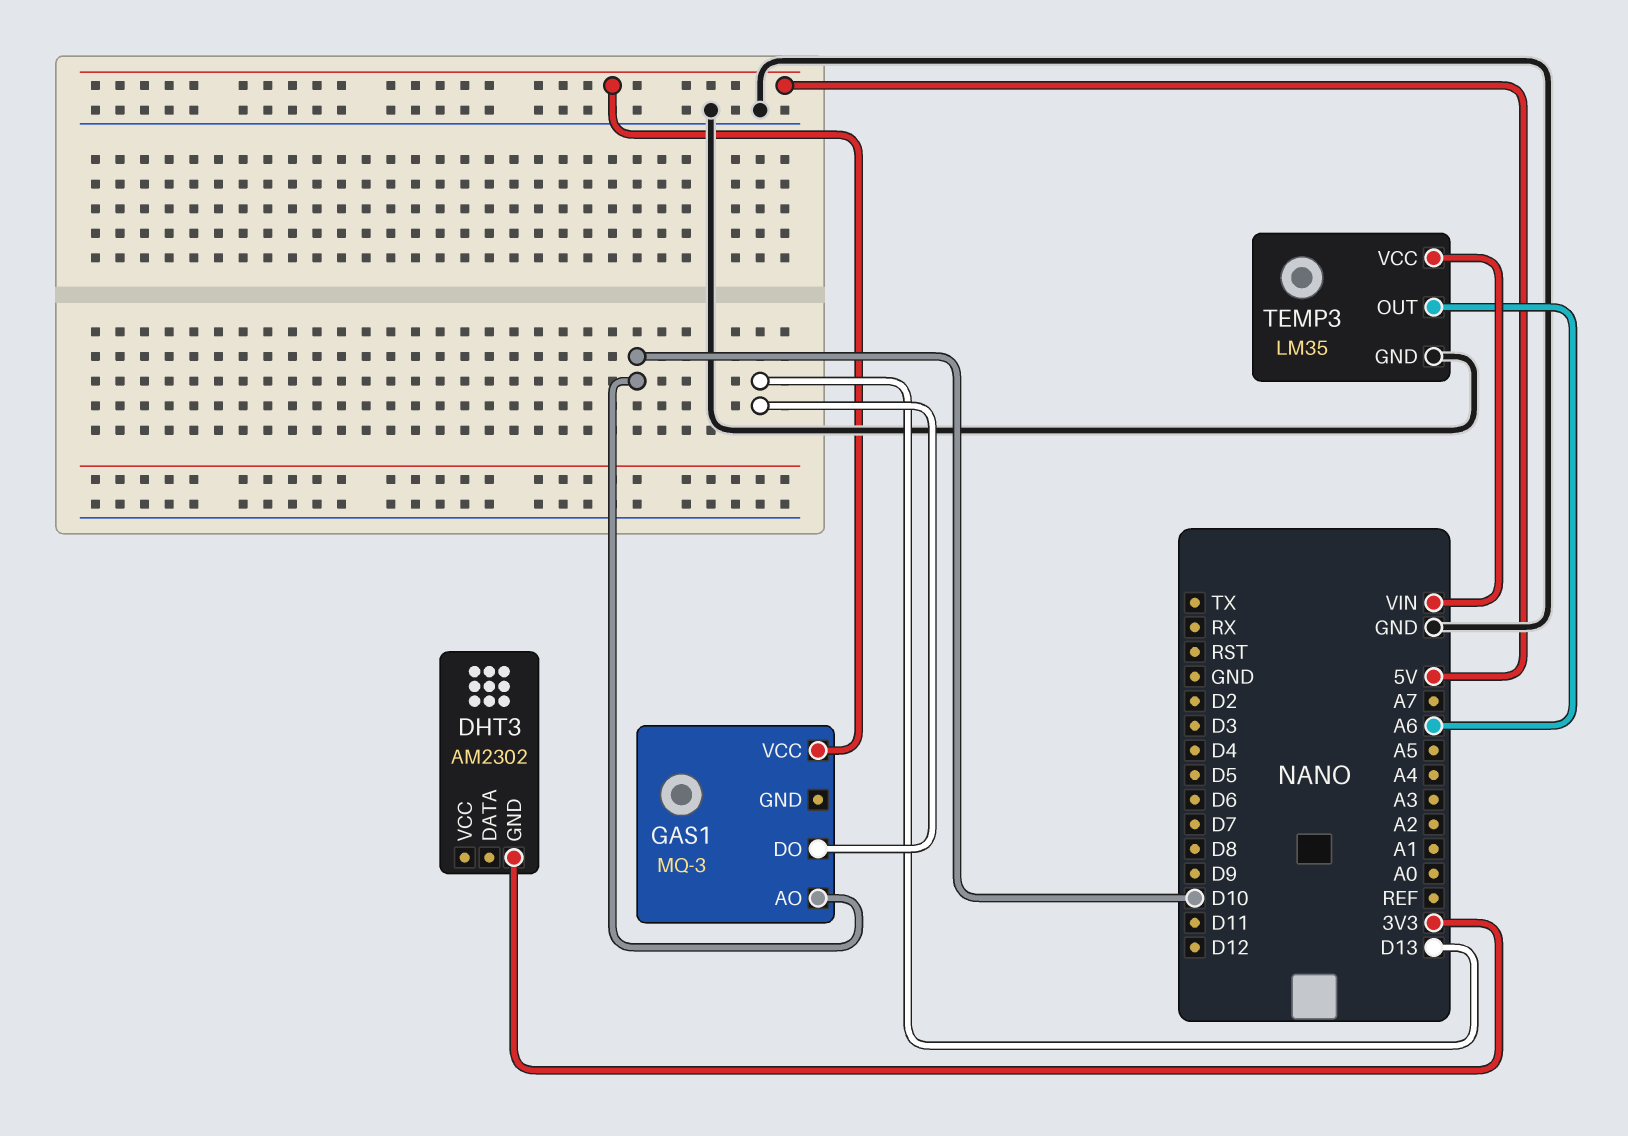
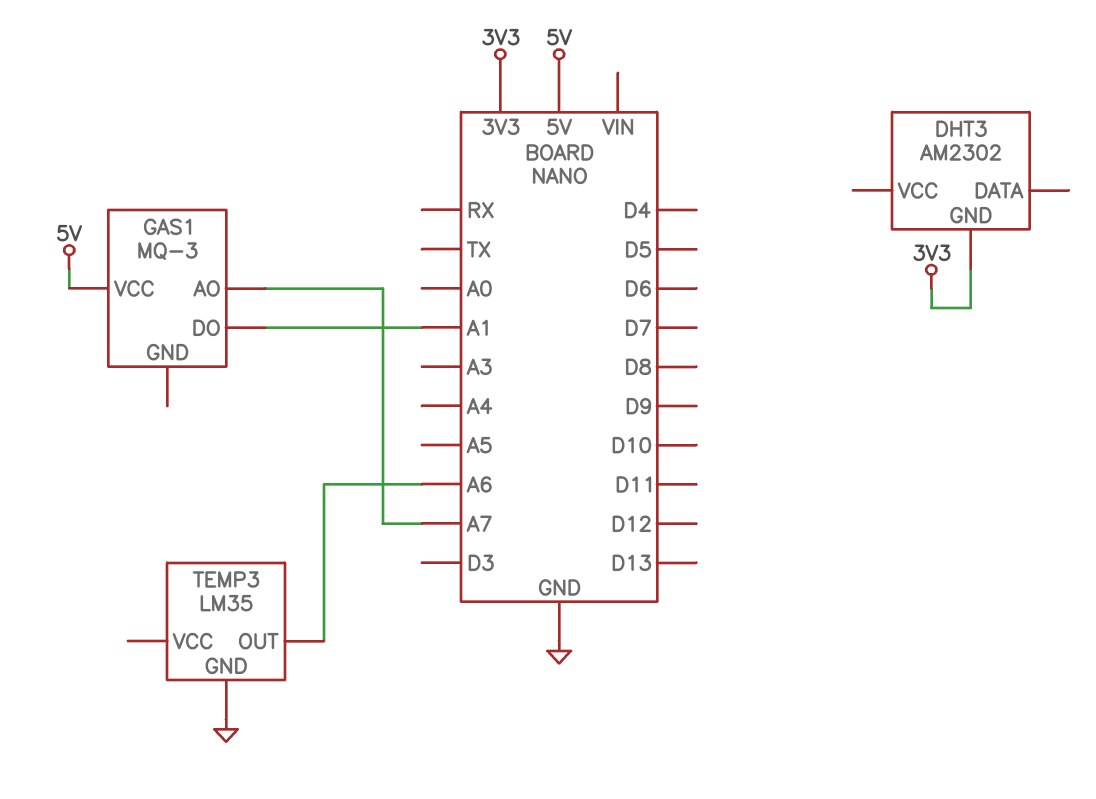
GAS1 pin AO: D10 -> A7
GAS1 pin DO: D13 -> A1
TEMP3 pin VCC: VIN -> none

